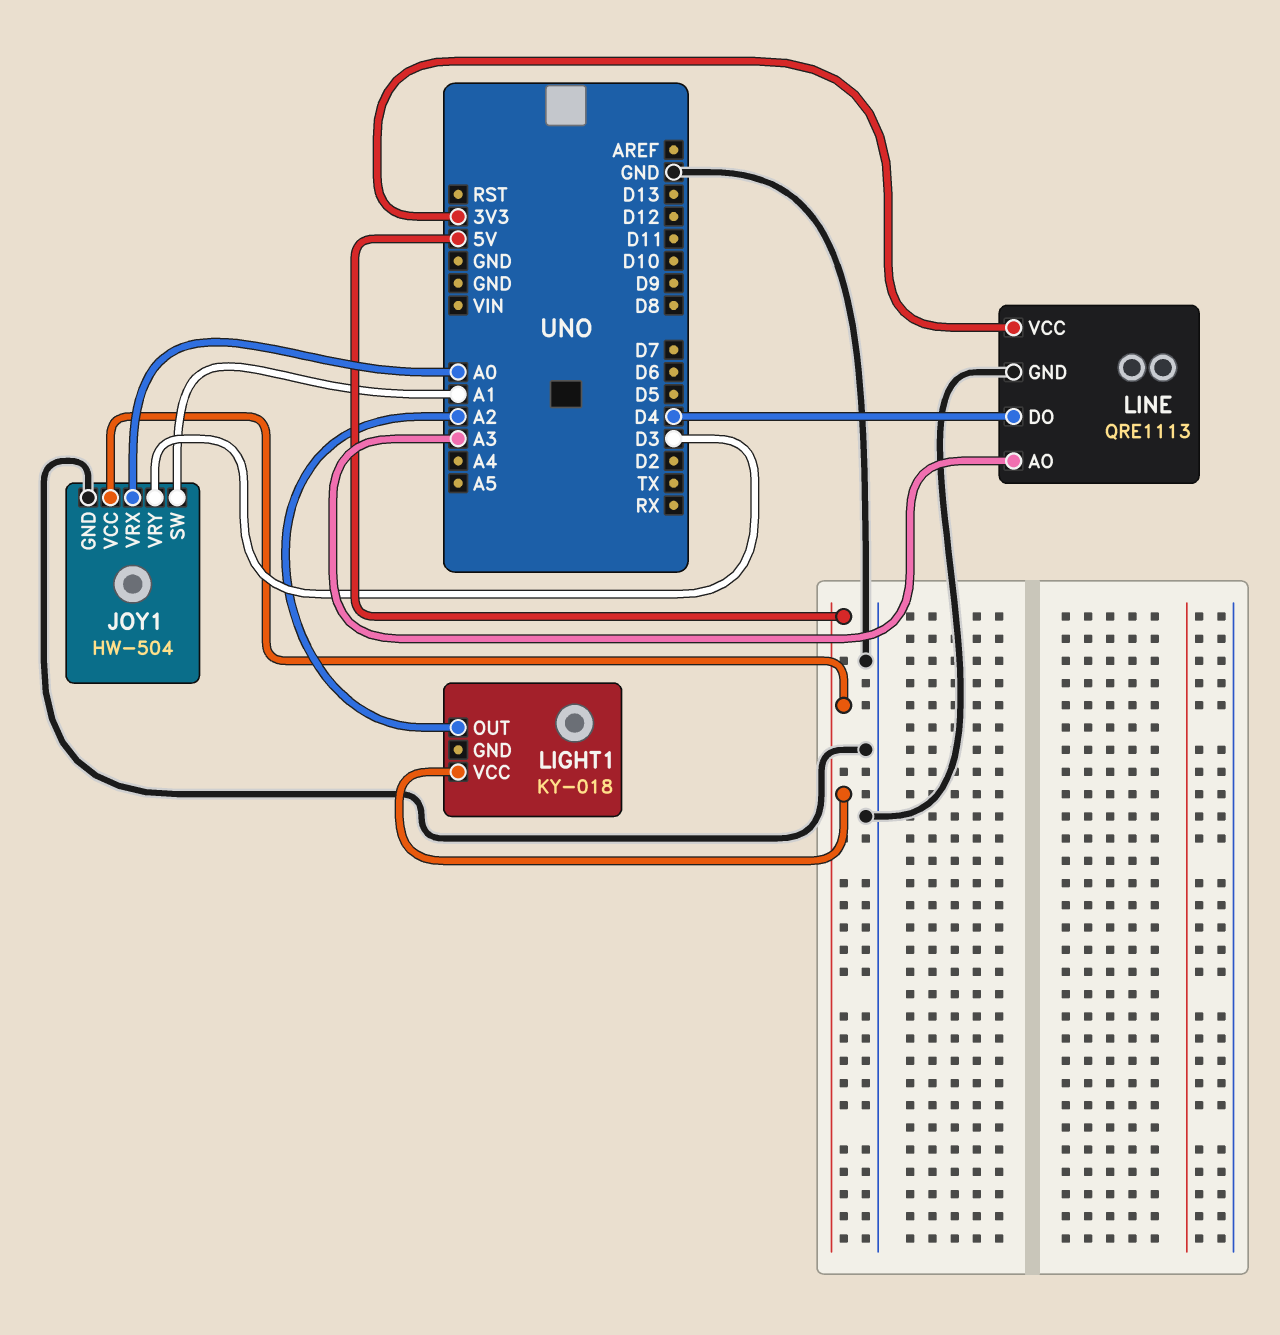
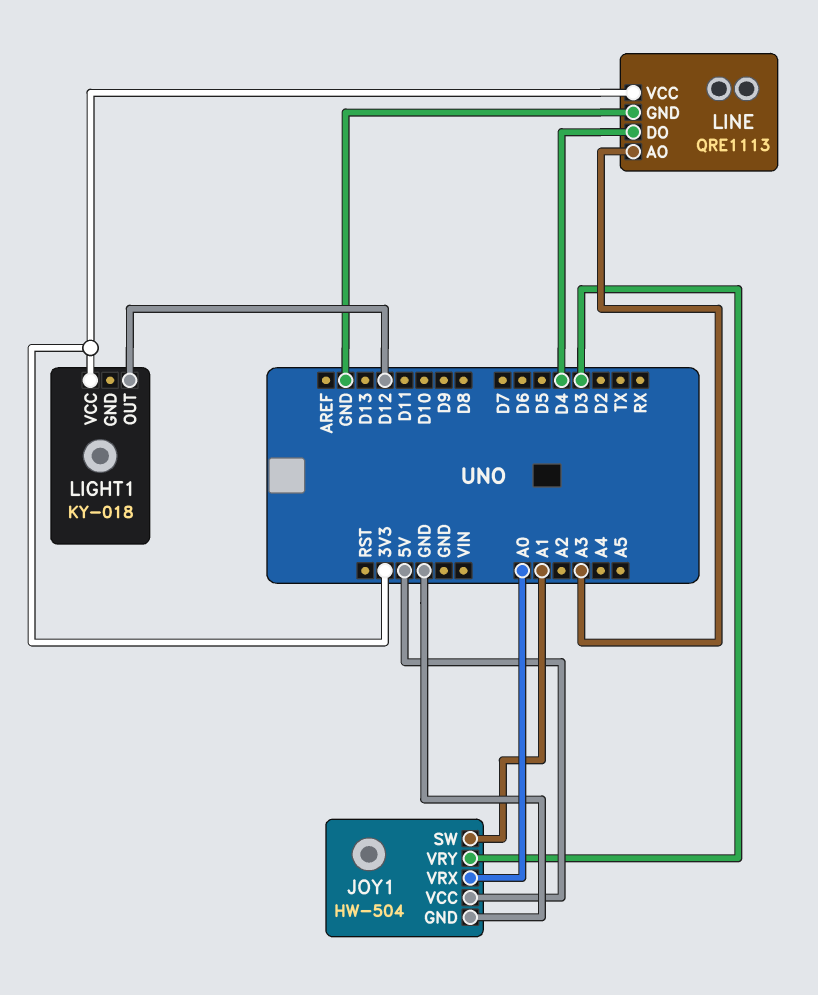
LIGHT1 pin OUT: A2 -> D12
LIGHT1 pin VCC: 5V -> 3V3

